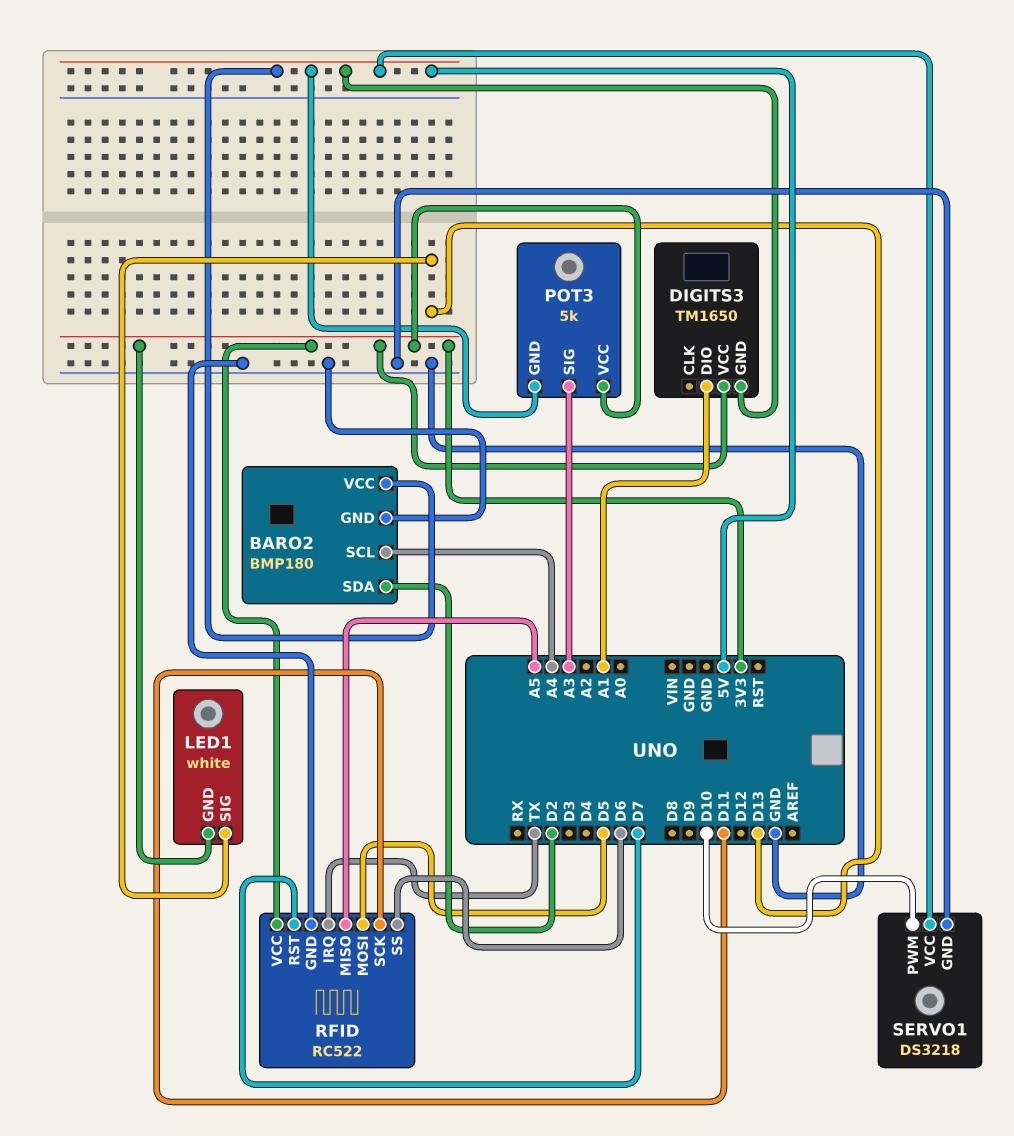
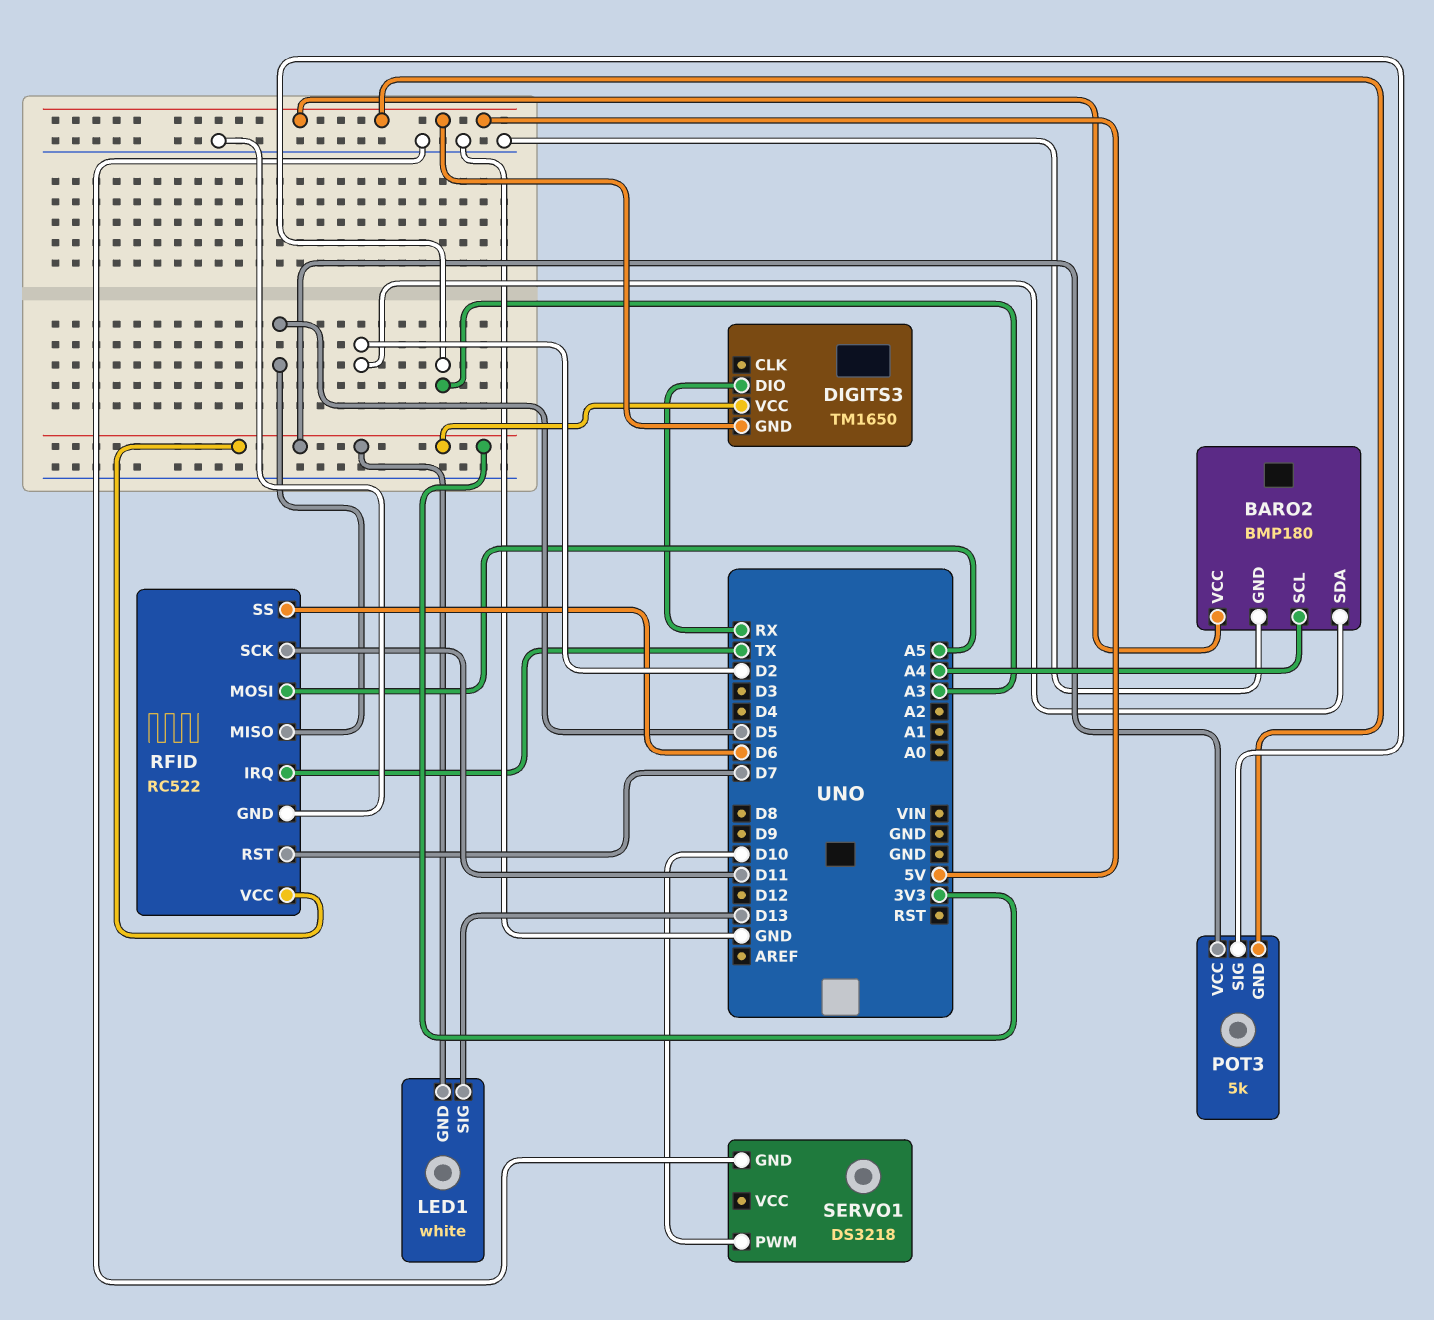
DIGITS3 pin DIO: A1 -> RX
RFID pin MISO: A5 -> D5
RFID pin MOSI: D5 -> A5
SERVO1 pin VCC: 5V -> none

